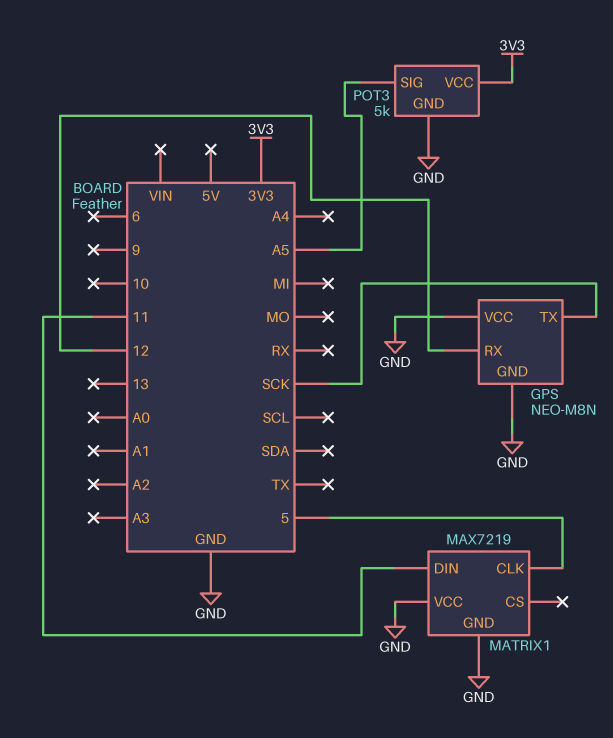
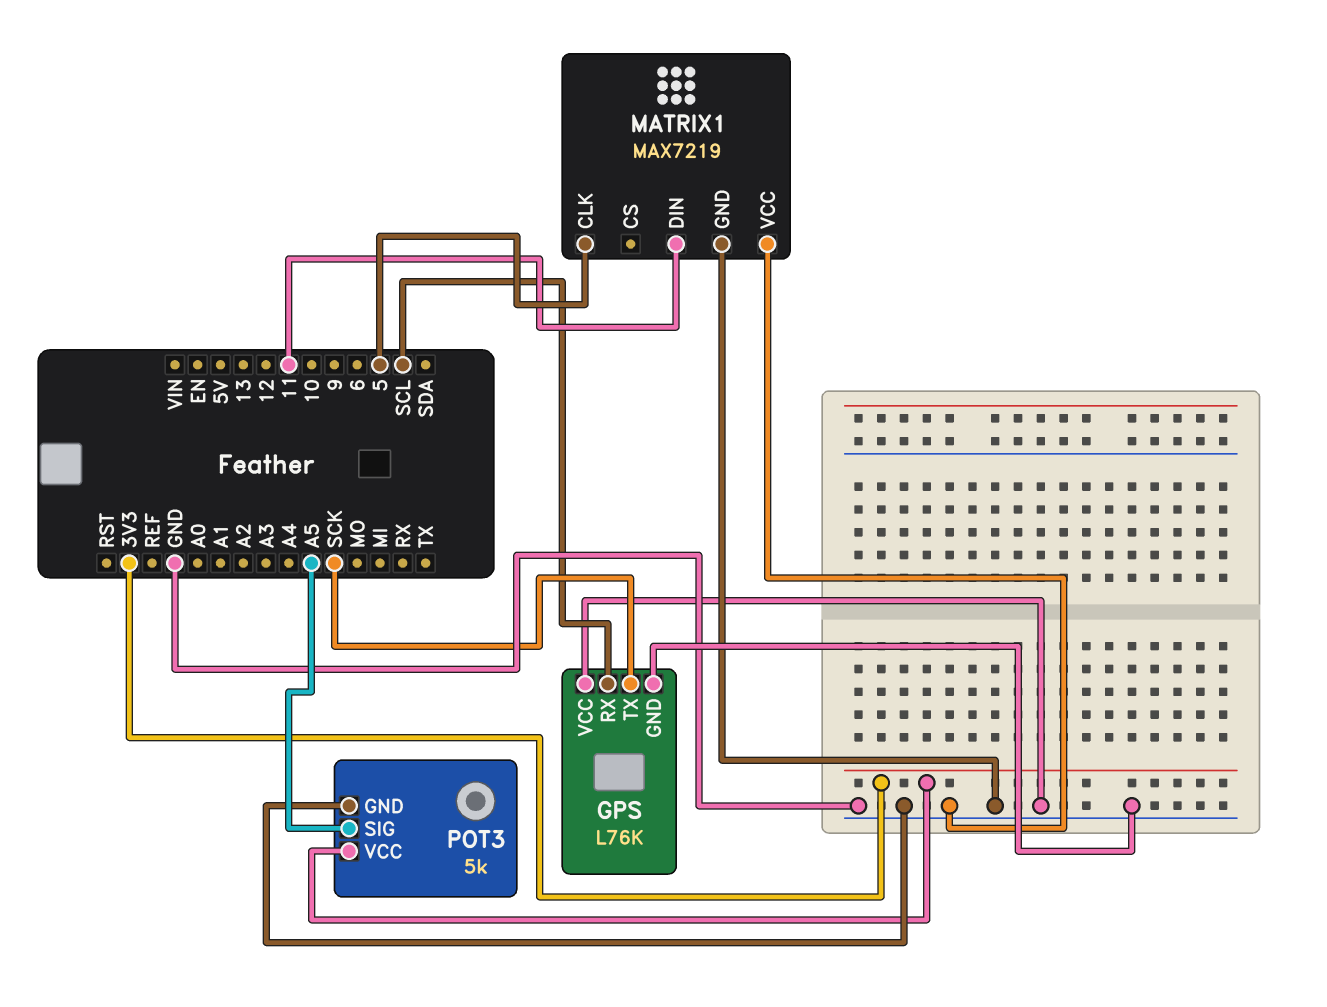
GPS: NEO-M8N -> L76K
GPS pin RX: 12 -> SCL

